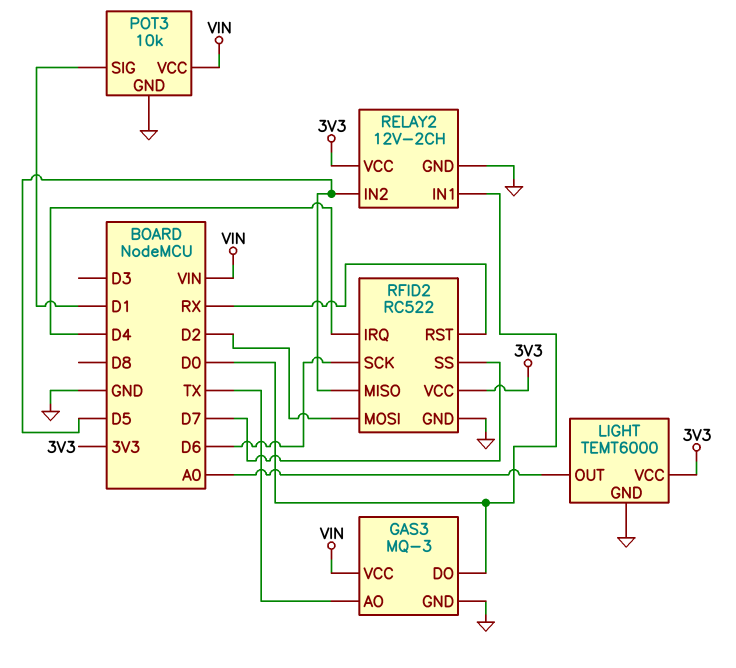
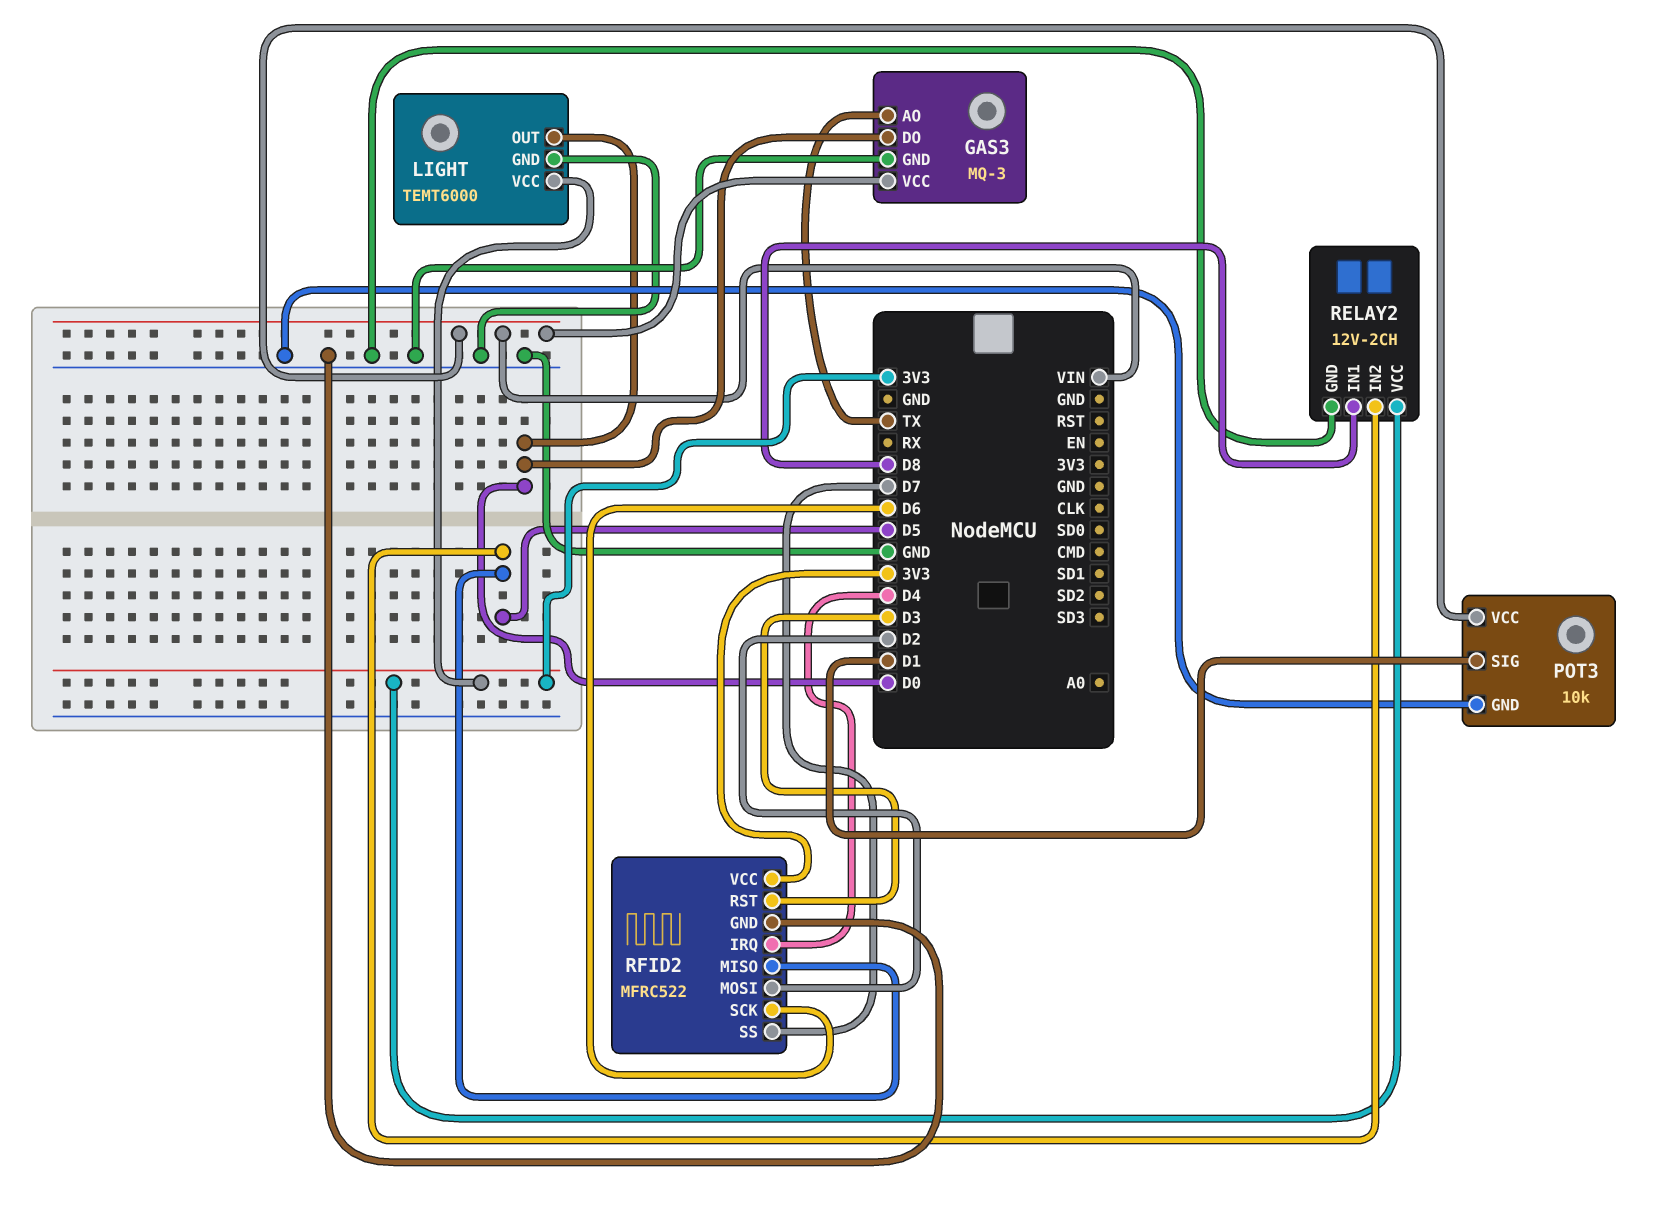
LIGHT pin OUT: A0 -> D0
RELAY2 pin IN1: D0 -> D8
RFID2: RC522 -> MFRC522
RFID2 pin RST: RX -> D3

